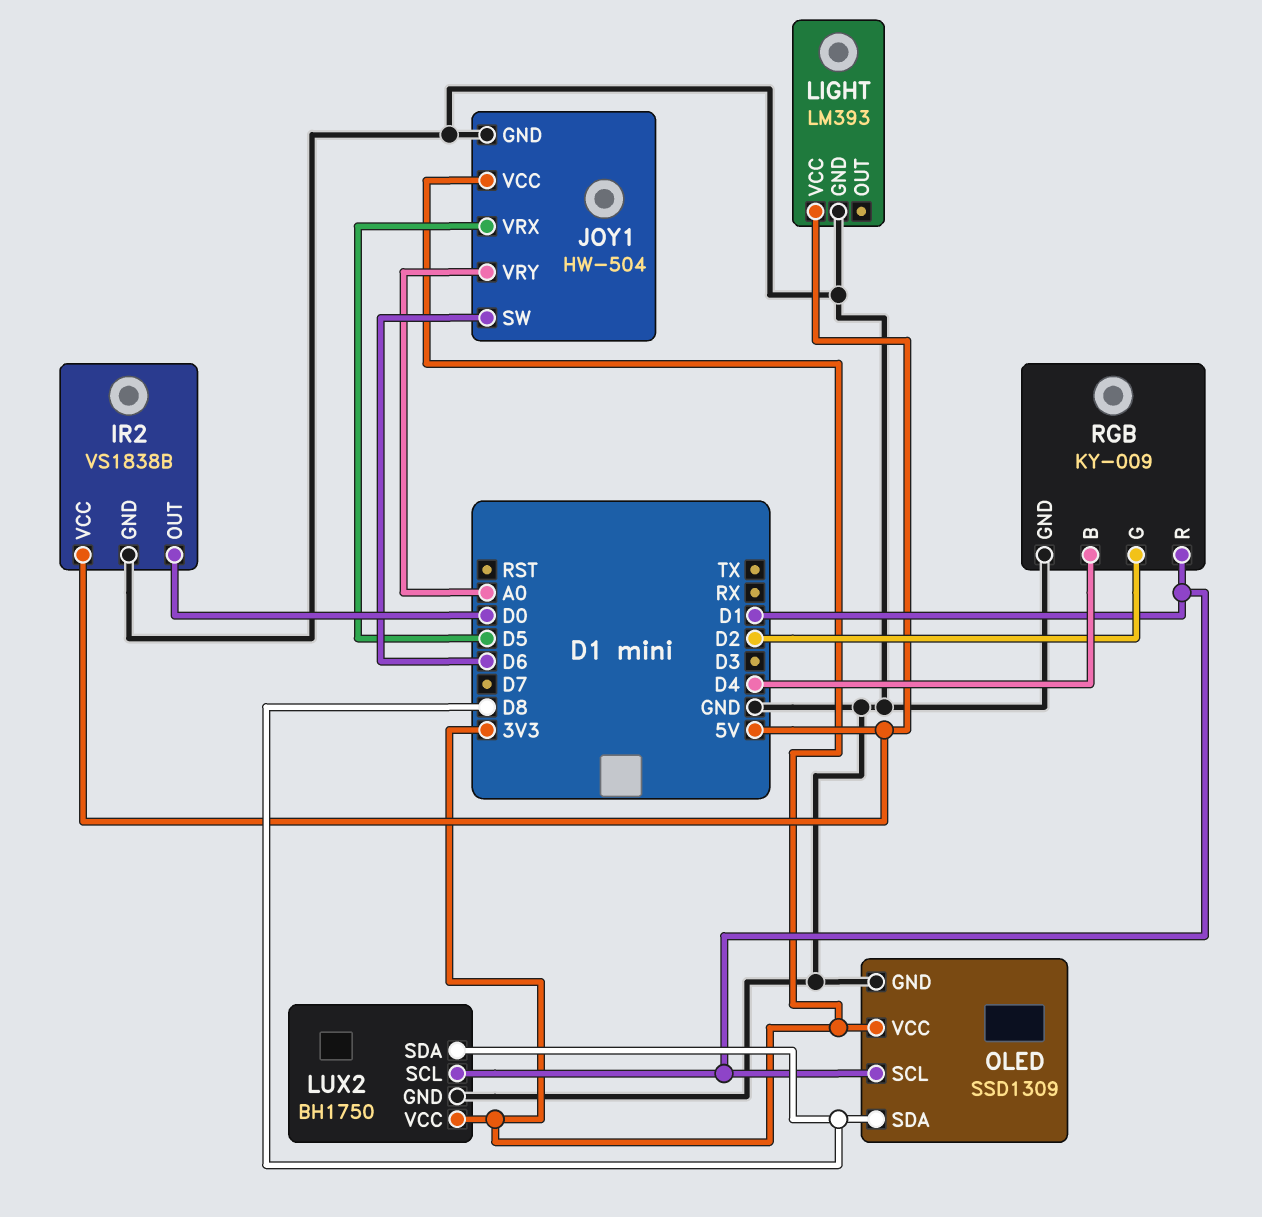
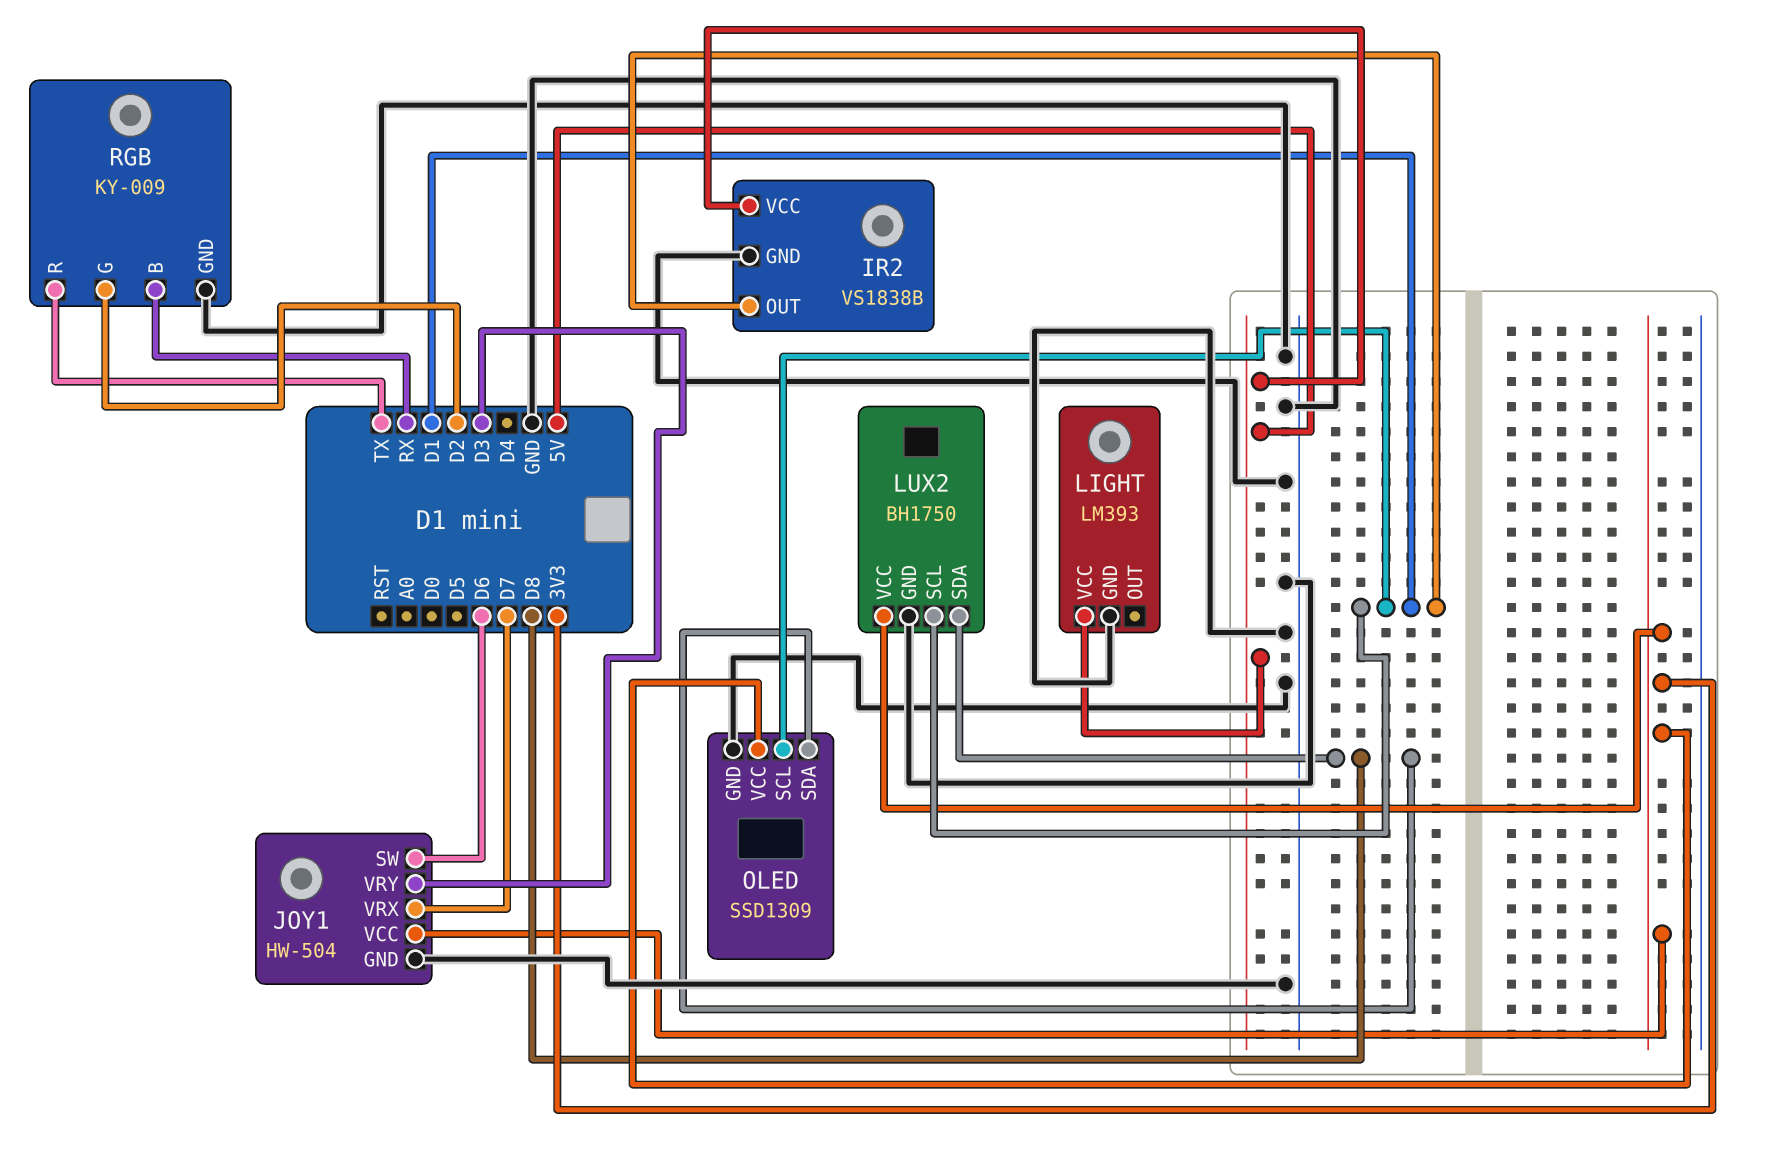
IR2 pin OUT: D0 -> D1
JOY1 pin VRX: D5 -> D7
JOY1 pin VRY: A0 -> D3
RGB pin B: D4 -> RX
RGB pin R: D1 -> TX

